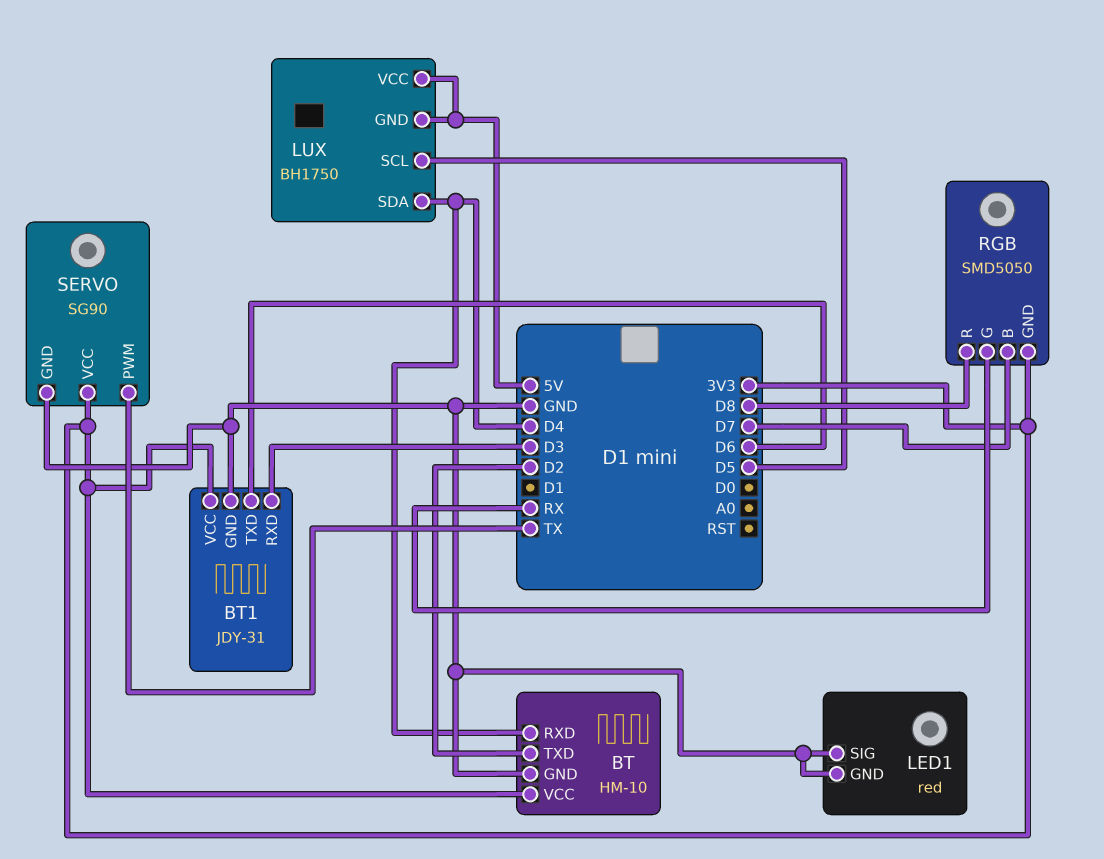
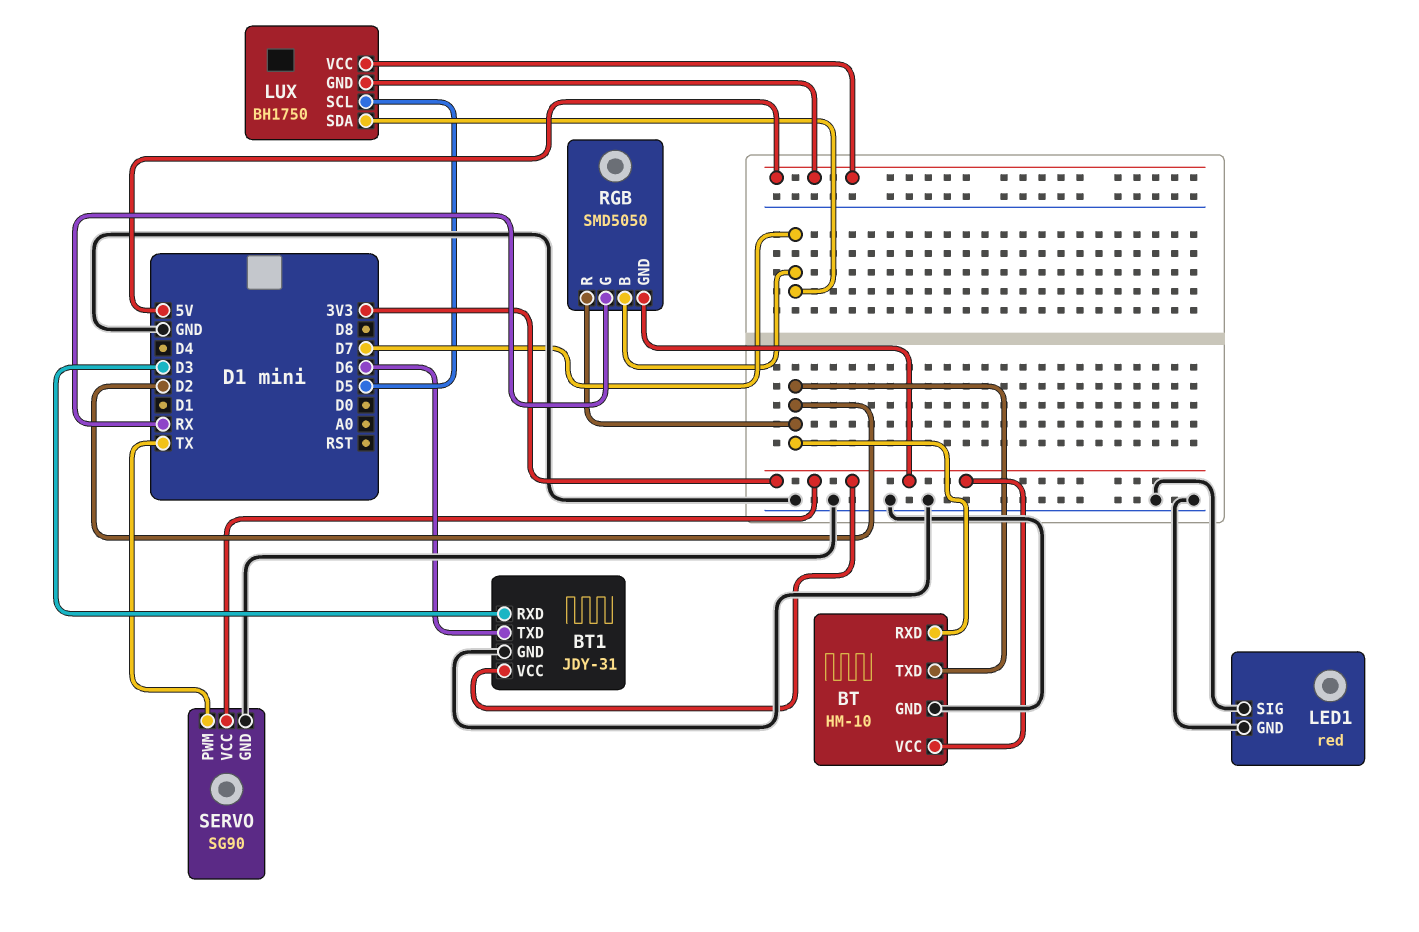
BT pin RXD: D4 -> D2
LUX pin SDA: D4 -> D7
RGB pin R: D8 -> D2

